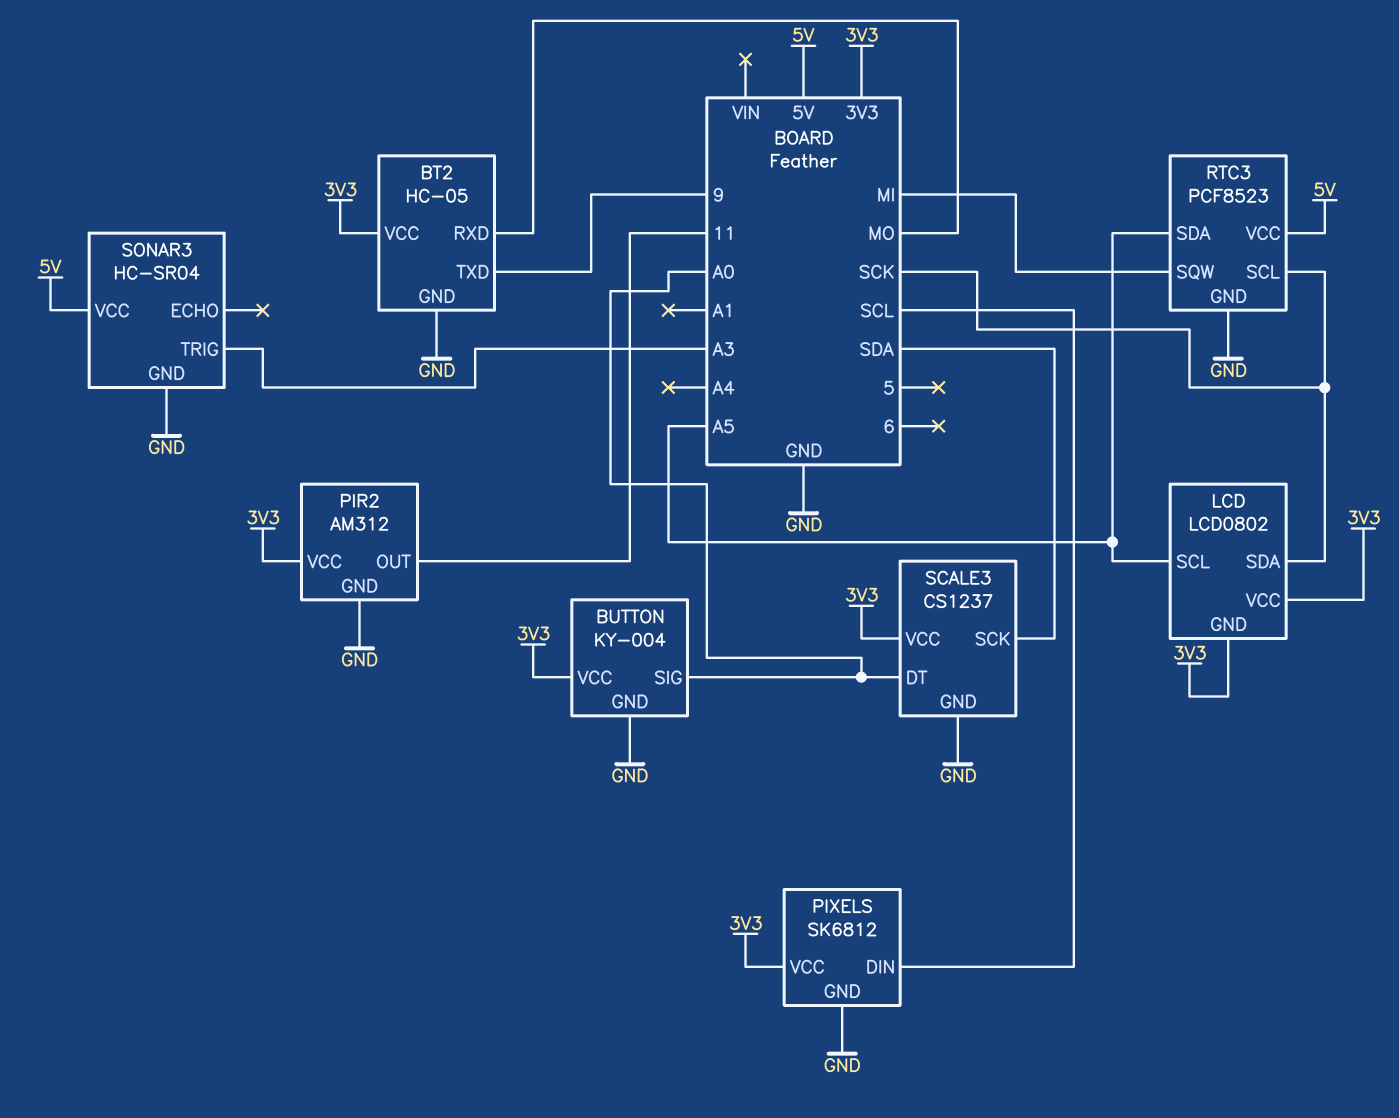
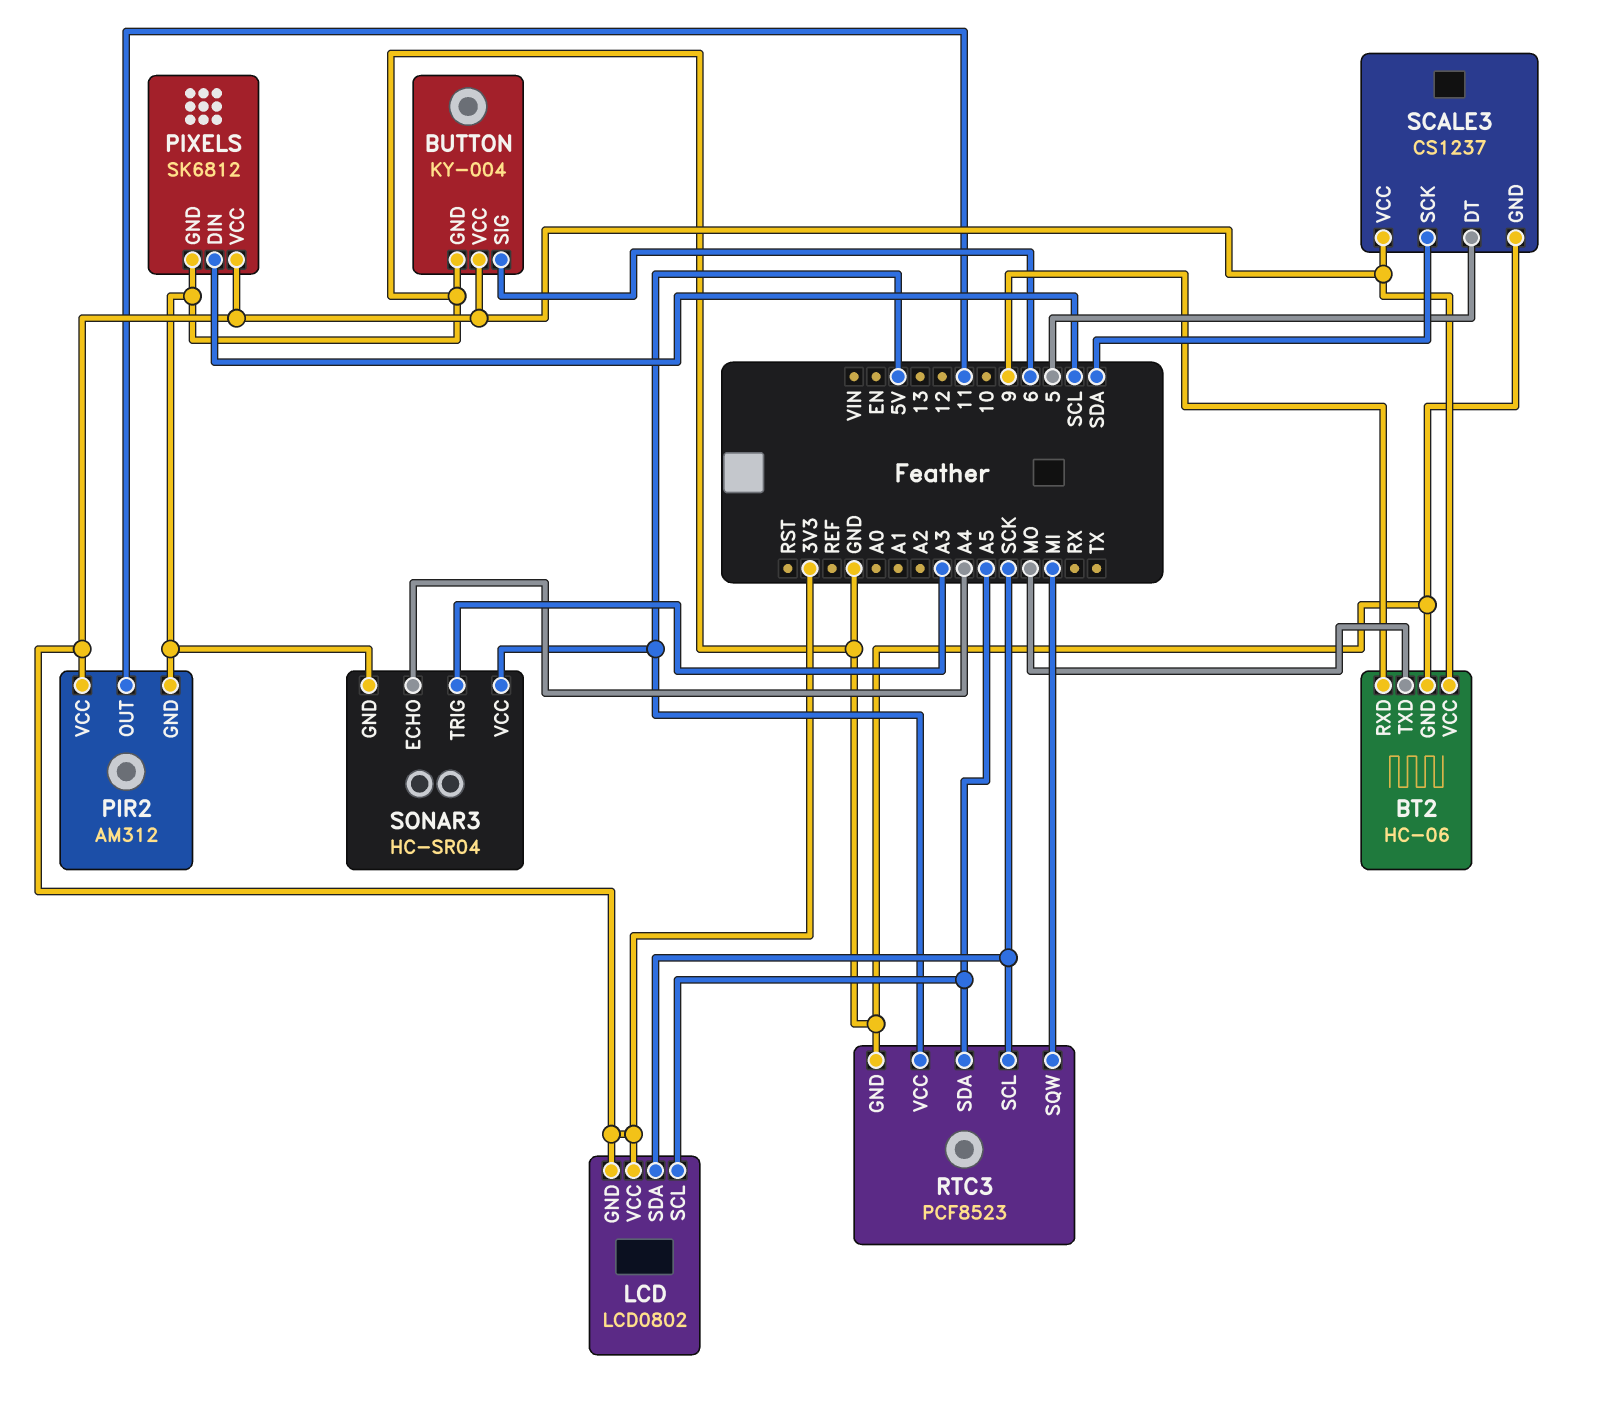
BT2: HC-05 -> HC-06
BT2 pin RXD: MO -> 9
BT2 pin TXD: 9 -> MO
BUTTON pin SIG: A0 -> 6
SCALE3 pin DT: A0 -> 5
SONAR3 pin ECHO: none -> A4

